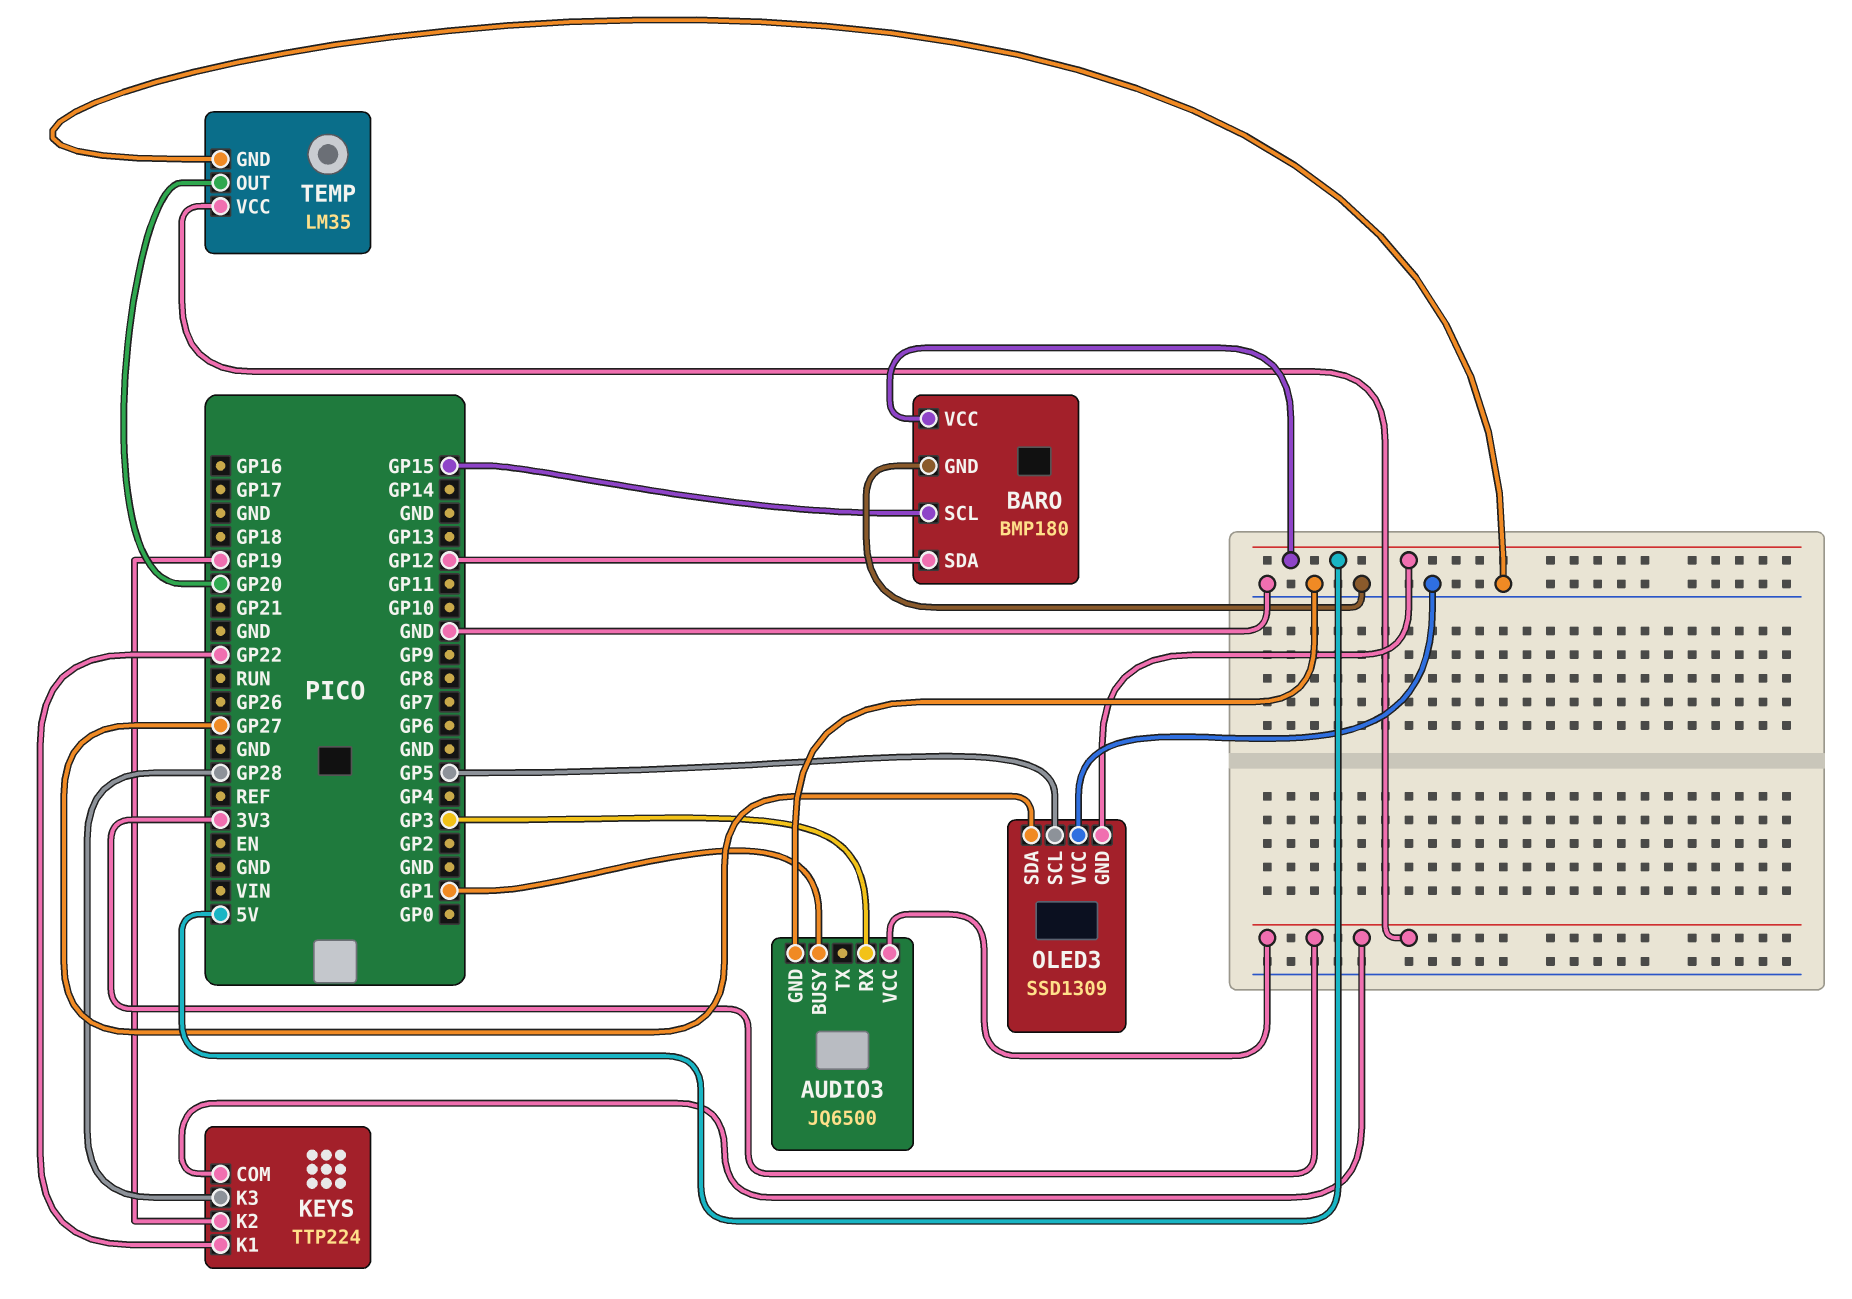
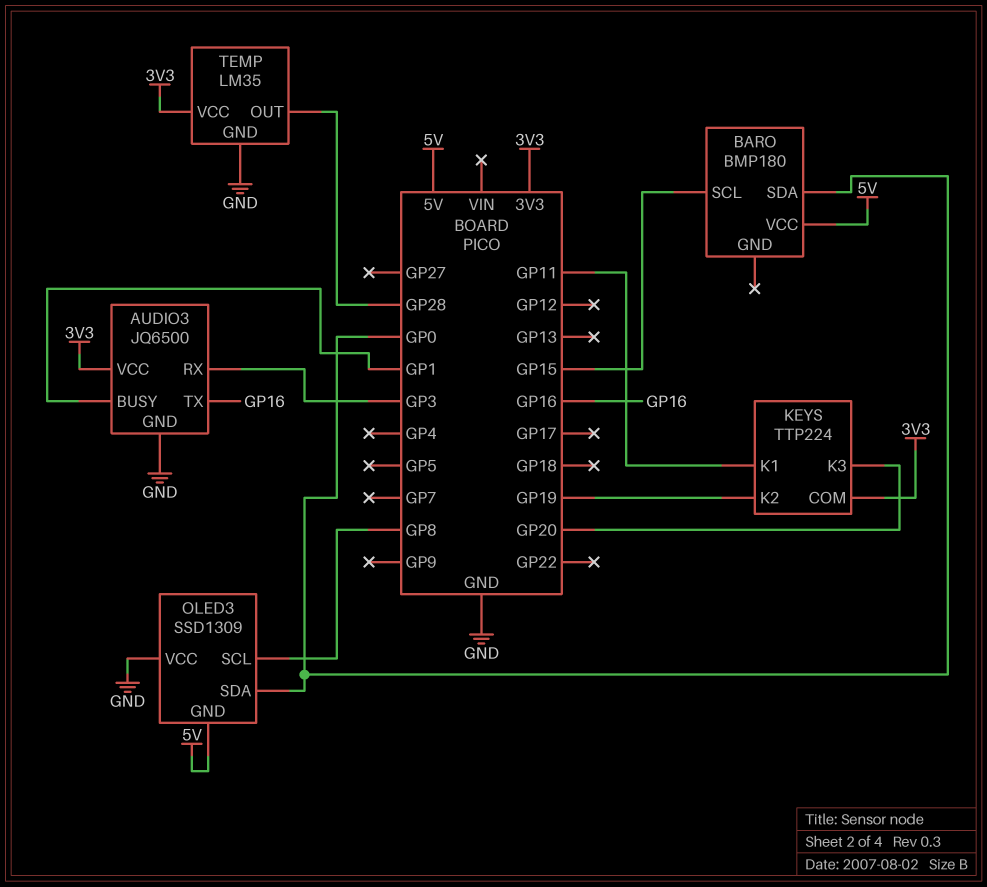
AUDIO3 pin TX: none -> GP16
BARO pin GND: GND -> none
BARO pin SDA: GP12 -> GP0
KEYS pin K1: GP22 -> GP11
KEYS pin K3: GP28 -> GP20
OLED3 pin SCL: GP5 -> GP8
OLED3 pin SDA: GP27 -> GP0
TEMP pin OUT: GP20 -> GP28

